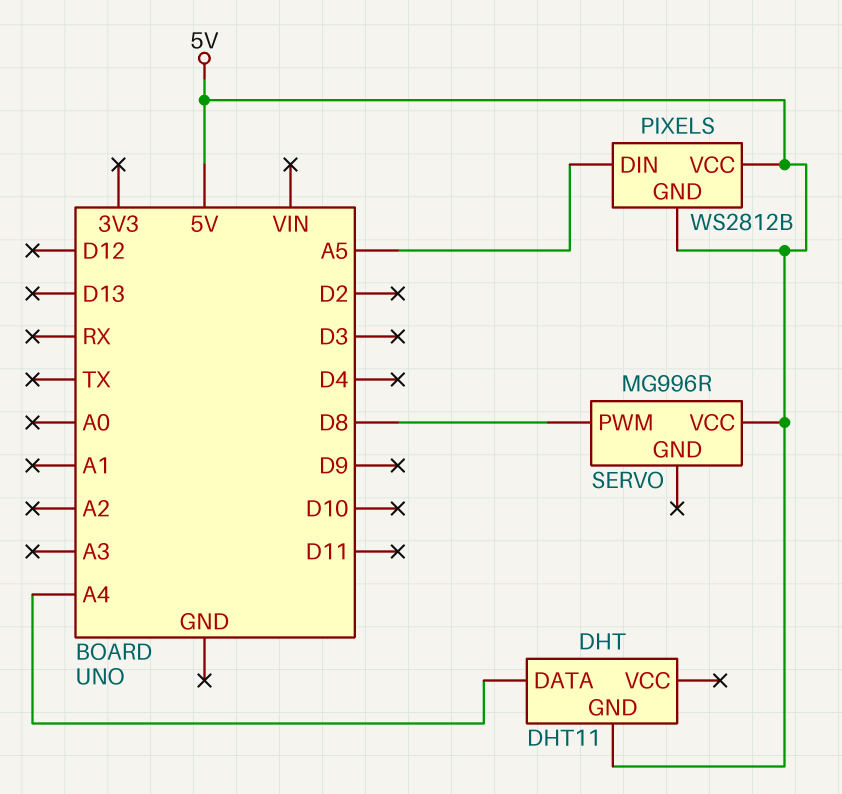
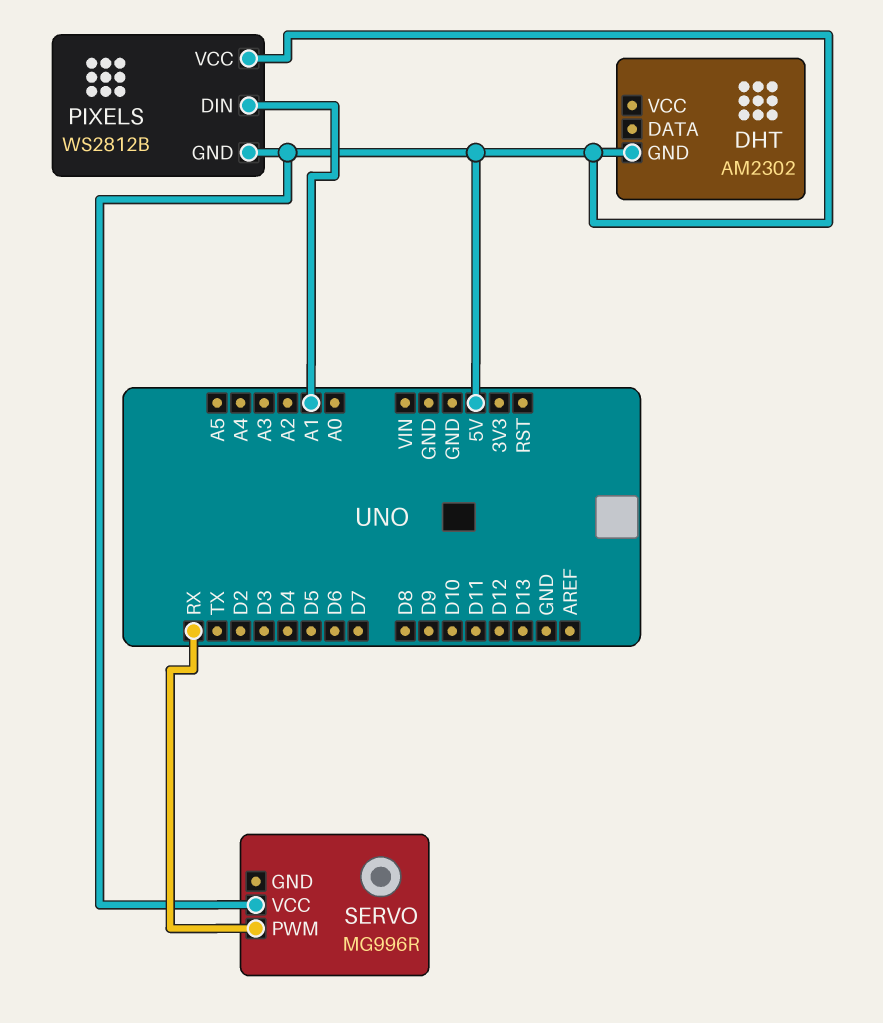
DHT: DHT11 -> AM2302
DHT pin DATA: A4 -> none
PIXELS pin DIN: A5 -> A1
SERVO pin PWM: D8 -> RX

